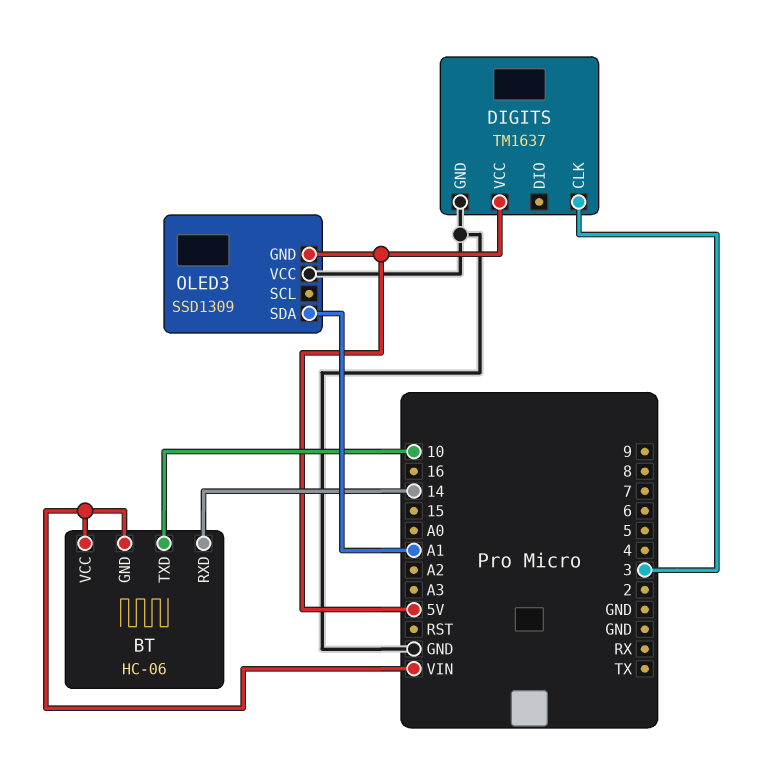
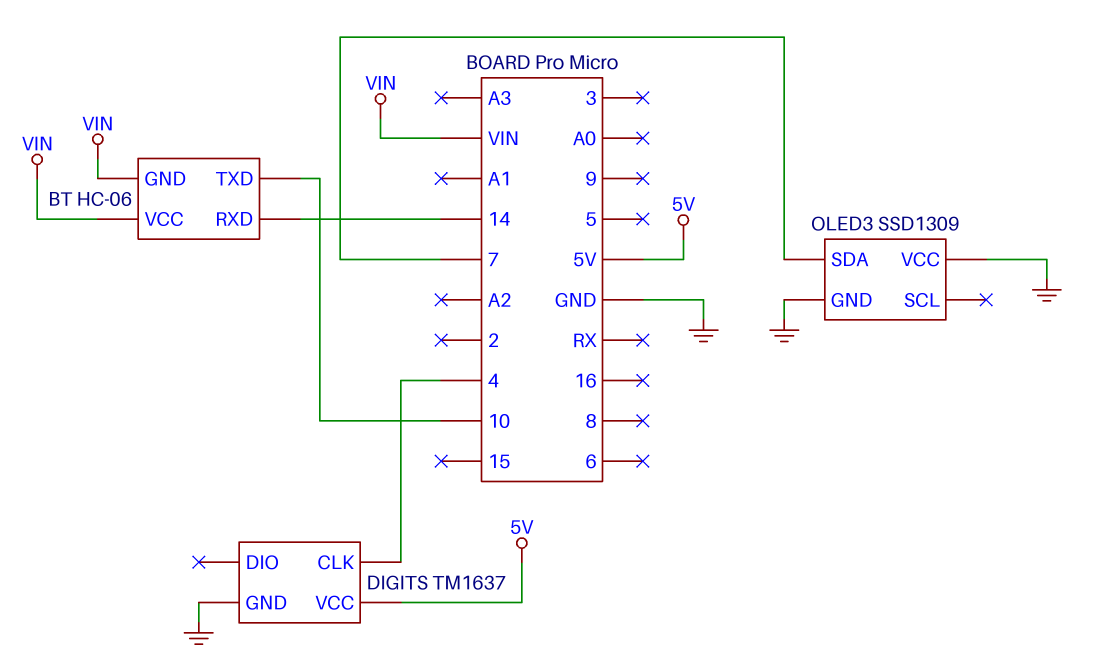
DIGITS pin CLK: 3 -> 4
OLED3 pin GND: 5V -> GND
OLED3 pin SDA: A1 -> 7

